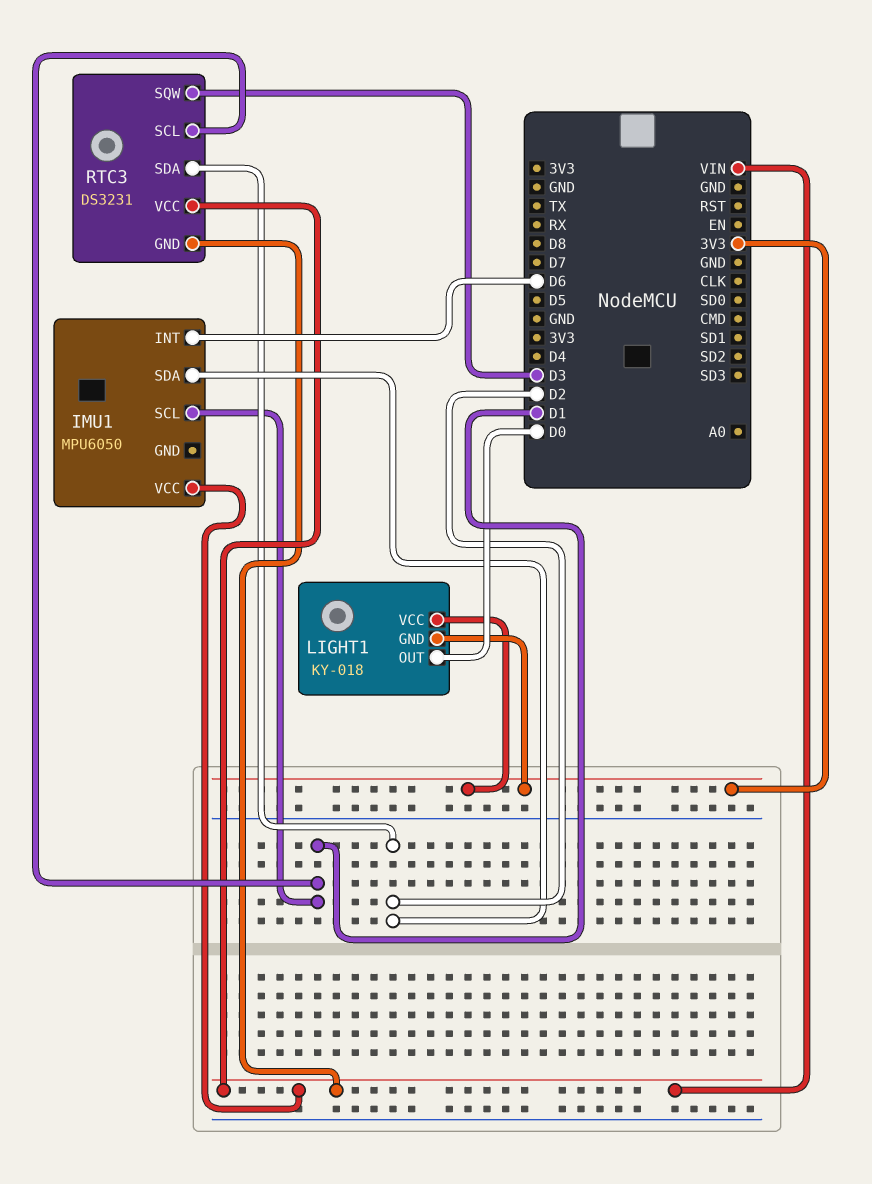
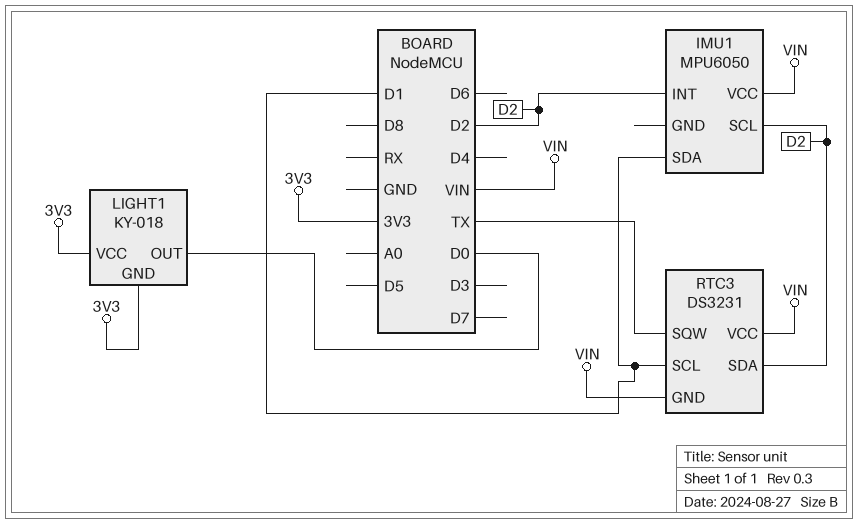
IMU1 pin INT: D6 -> D2
IMU1 pin SCL: D1 -> D2
IMU1 pin SDA: D2 -> D1
RTC3 pin SQW: D3 -> TX

